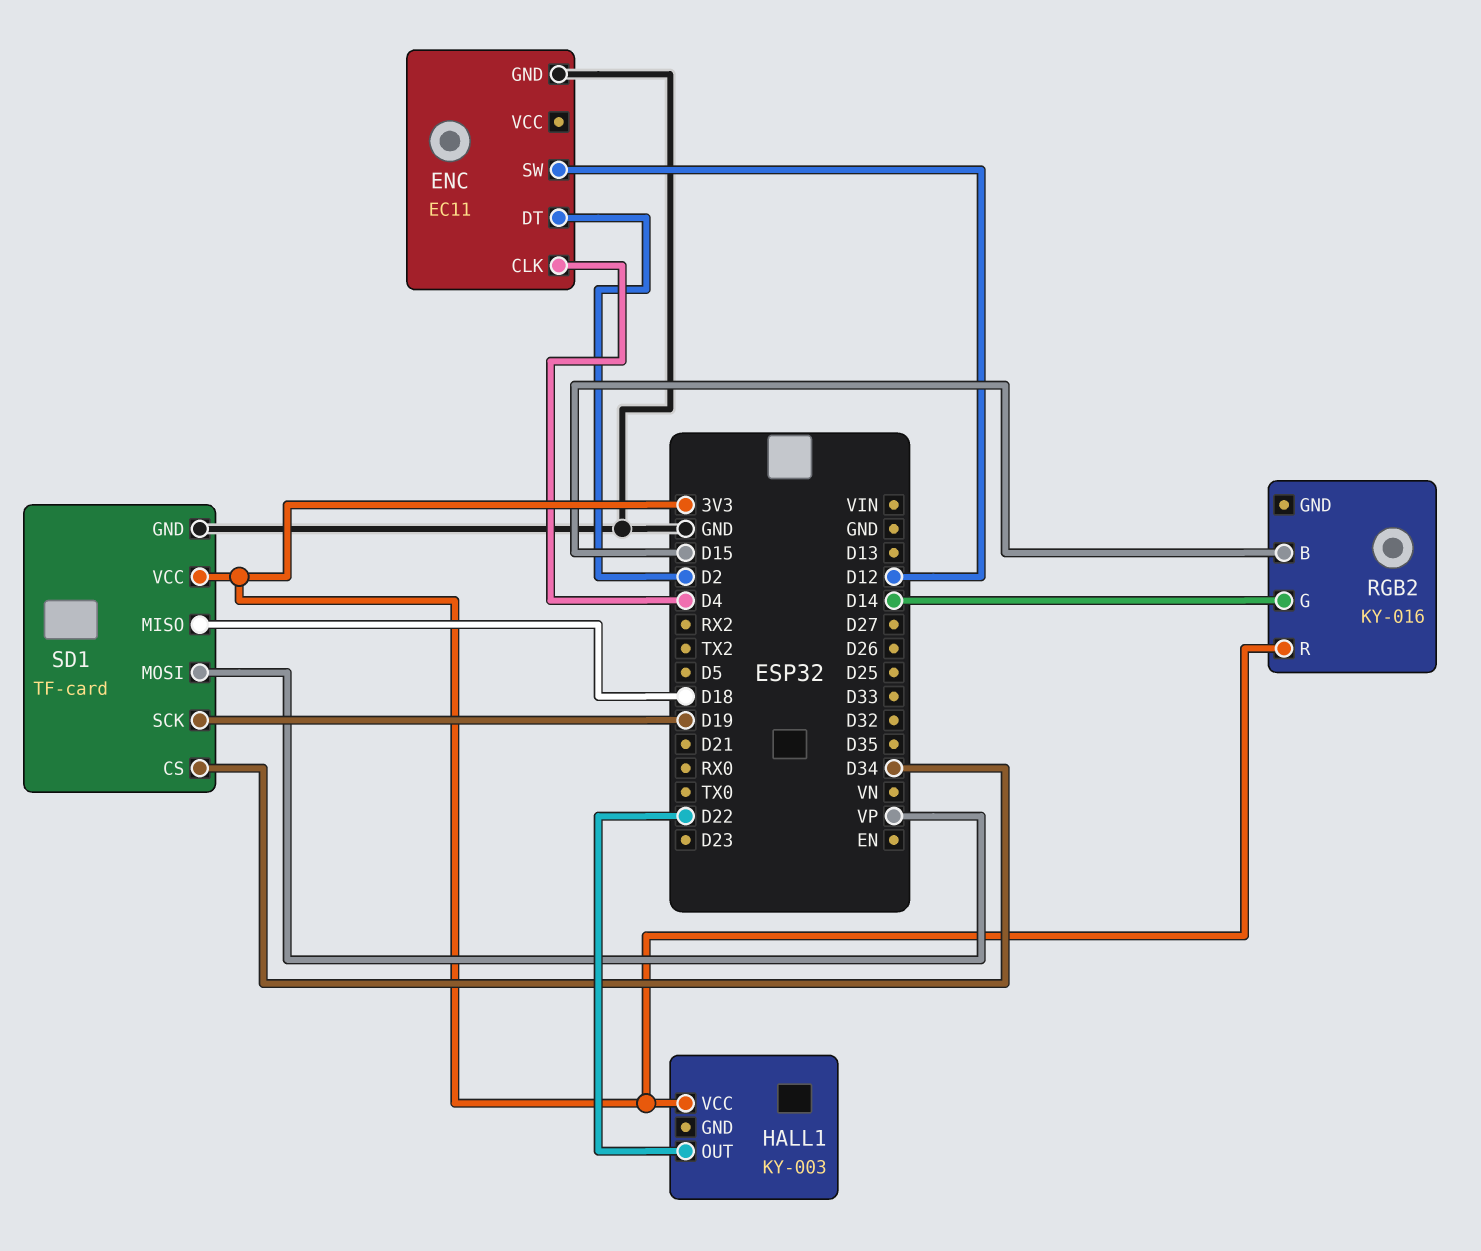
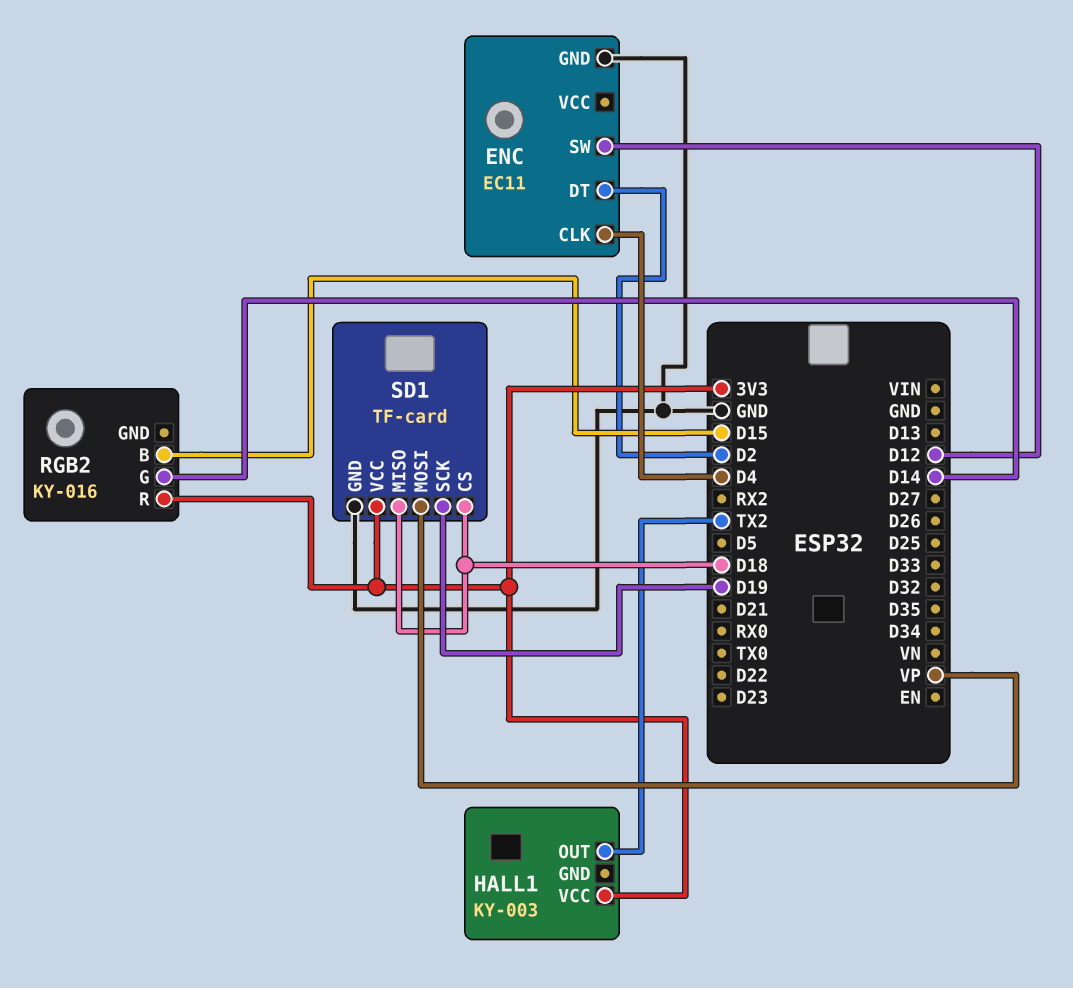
HALL1 pin OUT: D22 -> TX2
SD1 pin CS: D34 -> D18

